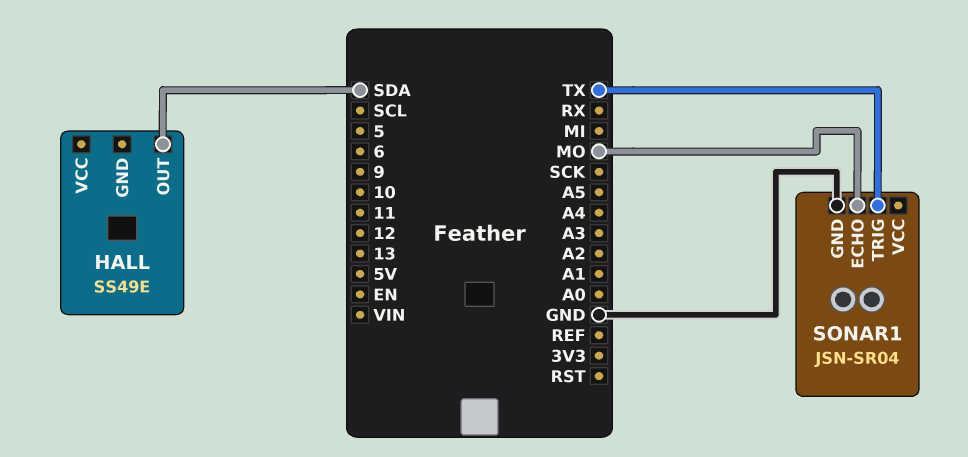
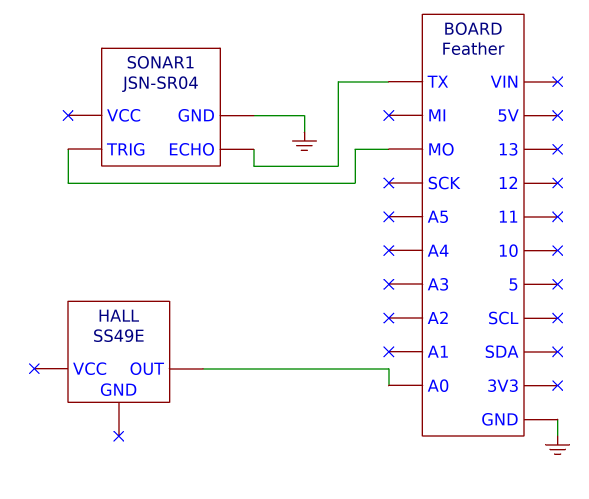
HALL pin OUT: SDA -> A0
SONAR1 pin ECHO: MO -> TX
SONAR1 pin TRIG: TX -> MO

